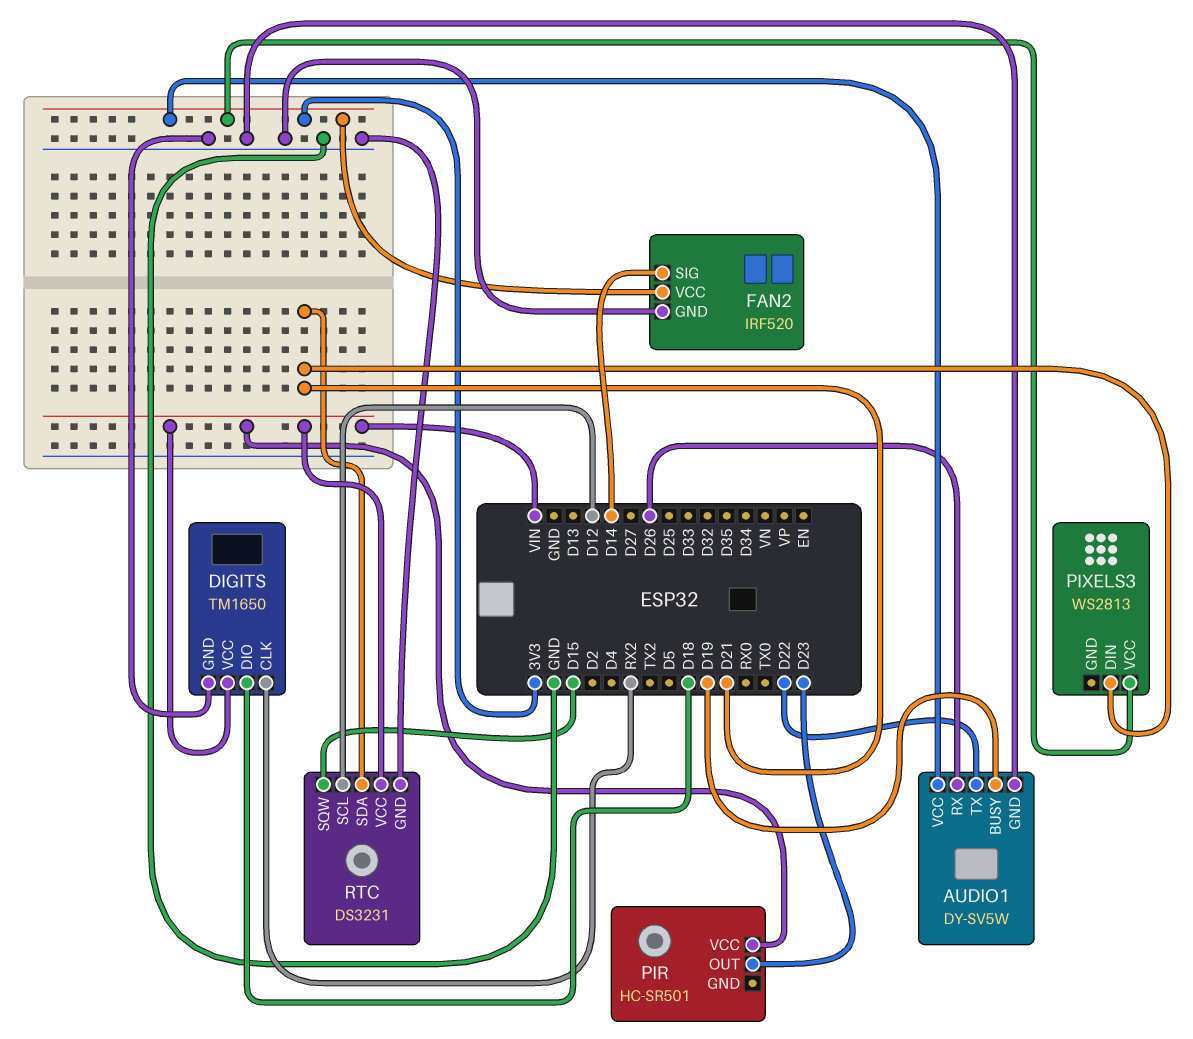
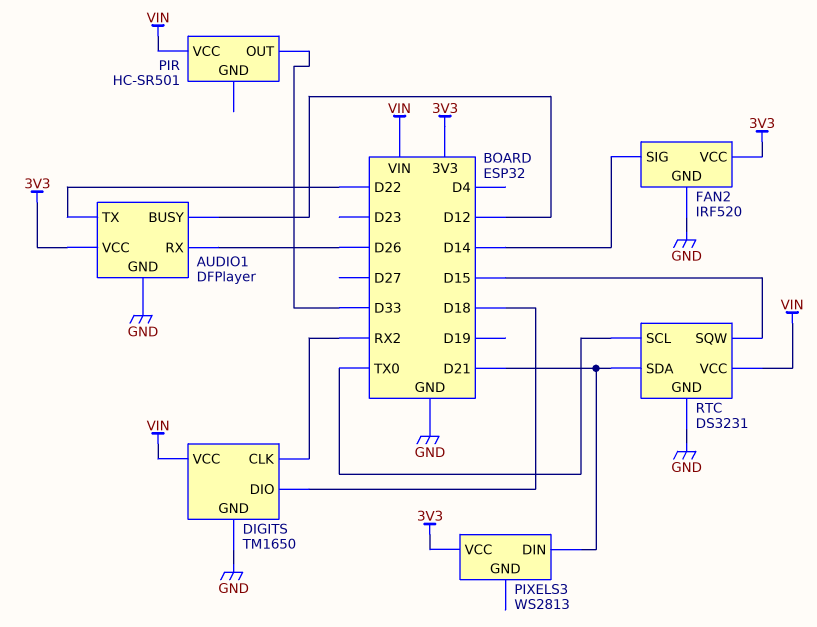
AUDIO1: DY-SV5W -> DFPlayer
AUDIO1 pin BUSY: D19 -> D12
PIR pin OUT: D23 -> D33
RTC pin SCL: D12 -> TX0

